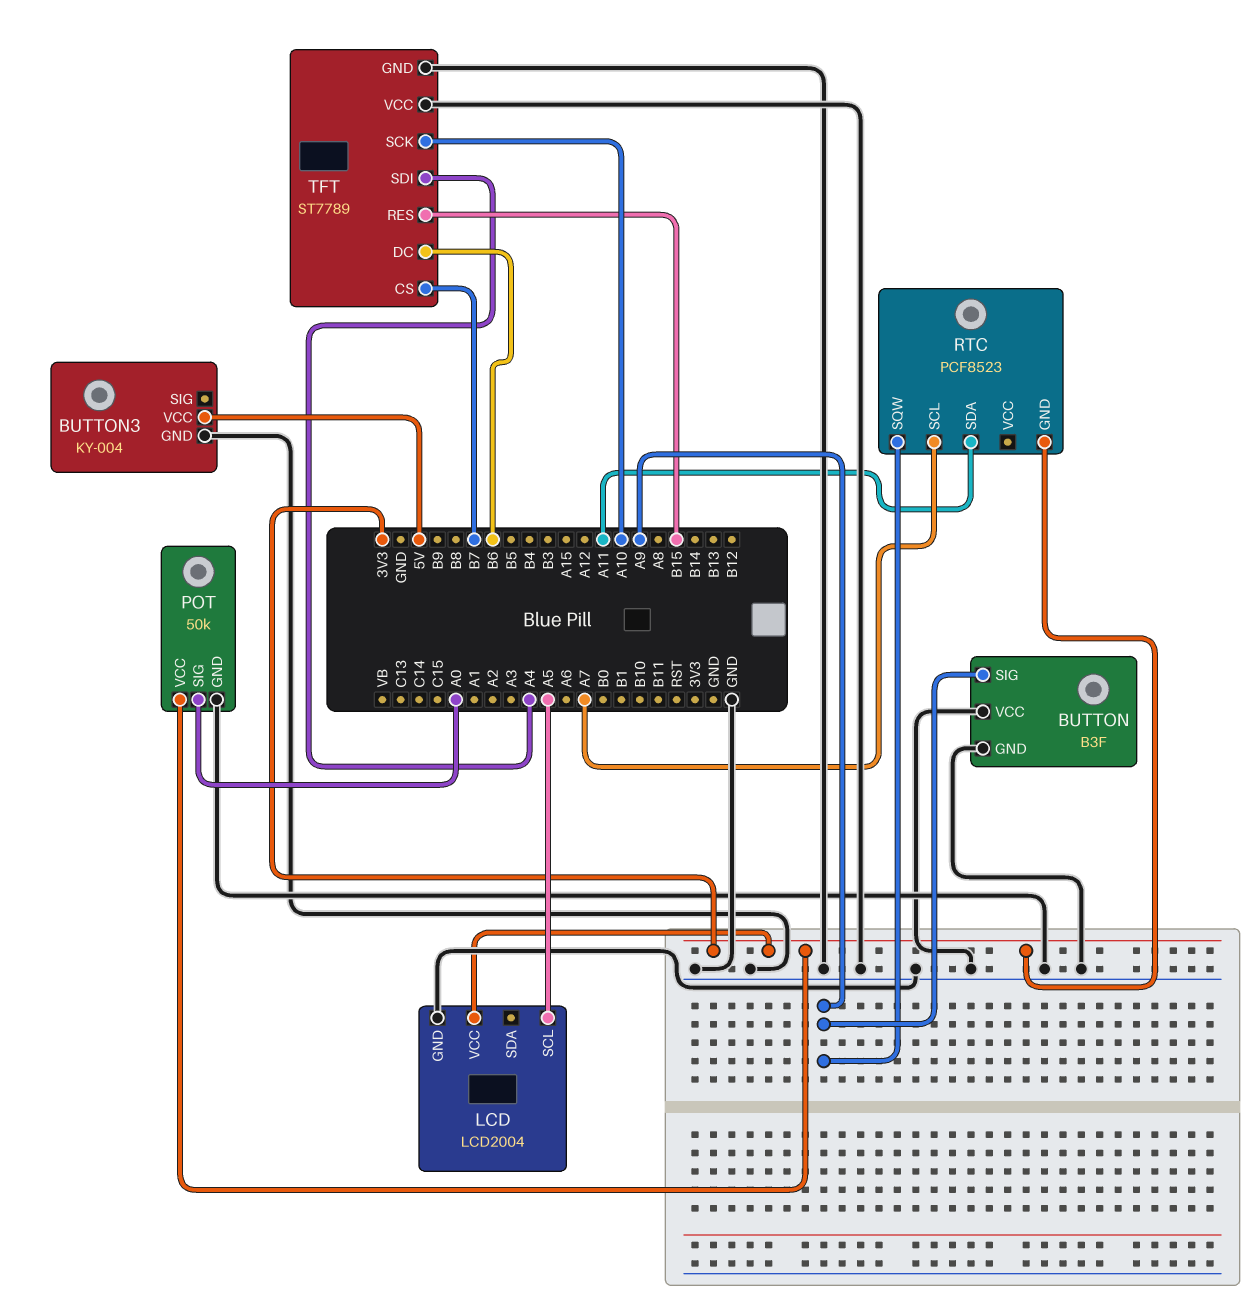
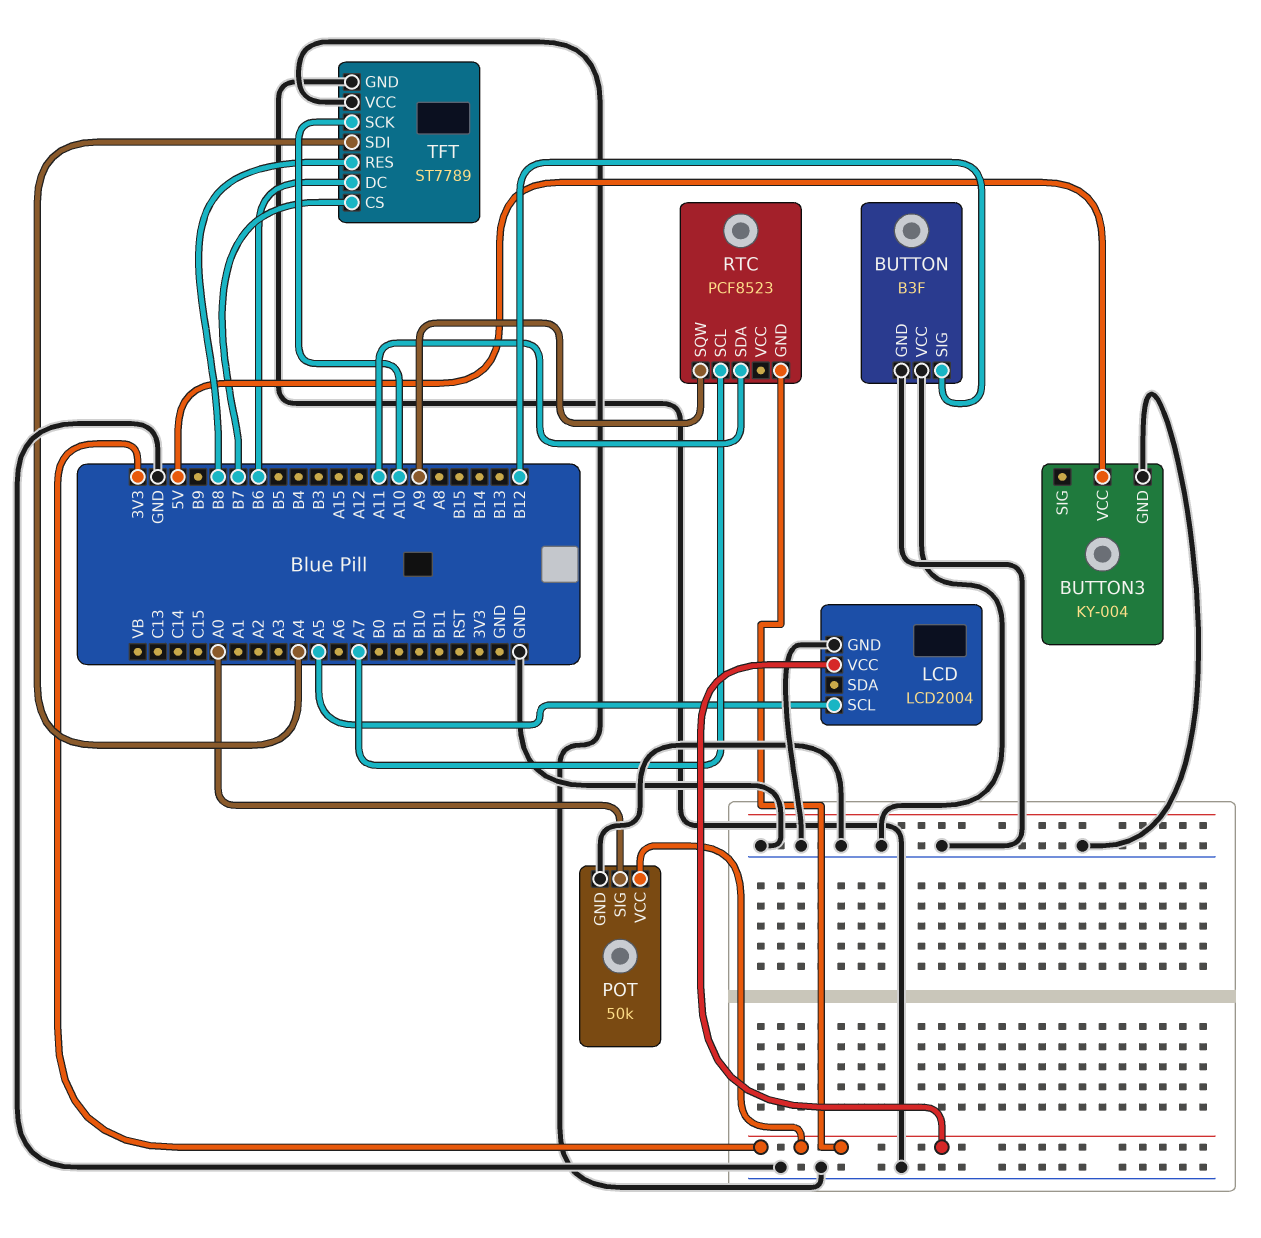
BUTTON pin SIG: A9 -> B12
TFT pin RES: B15 -> B8

